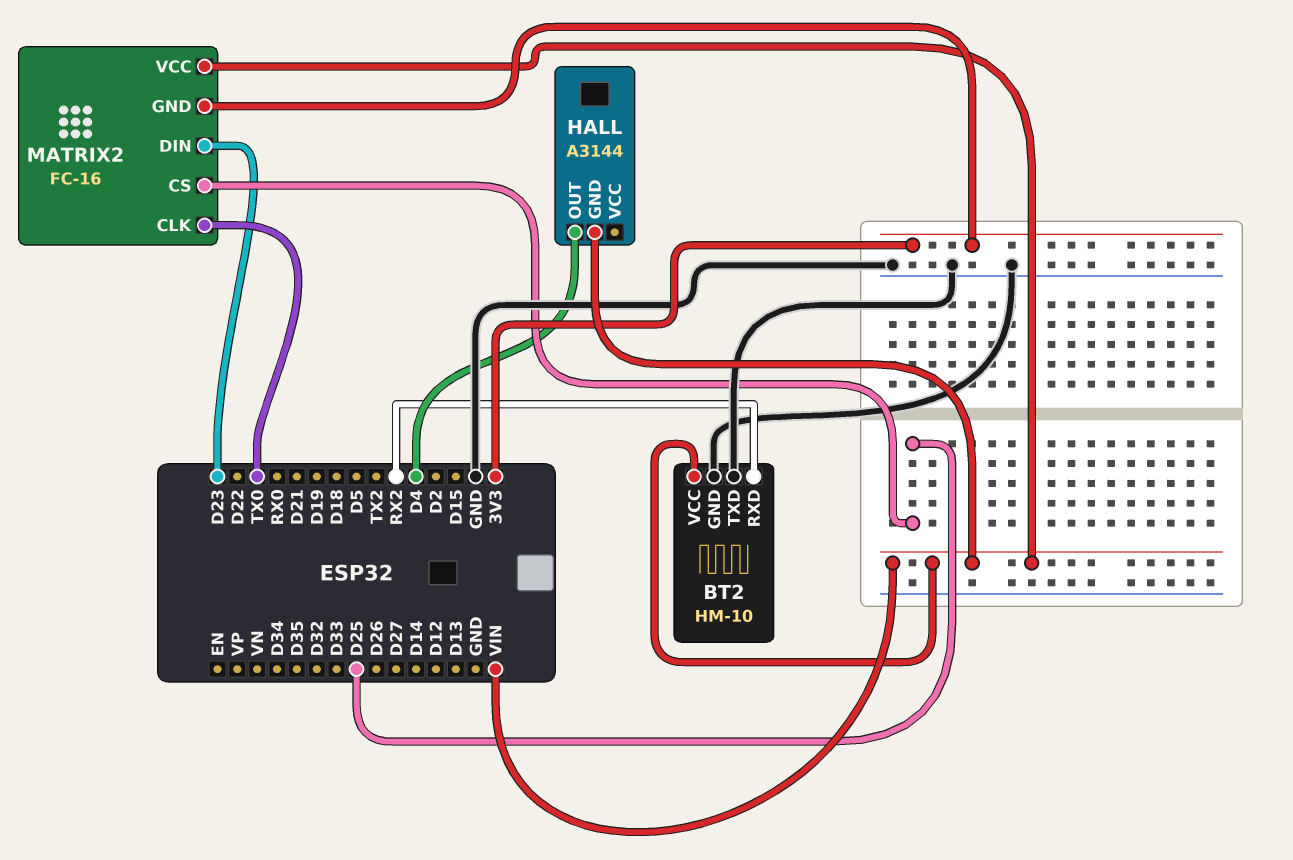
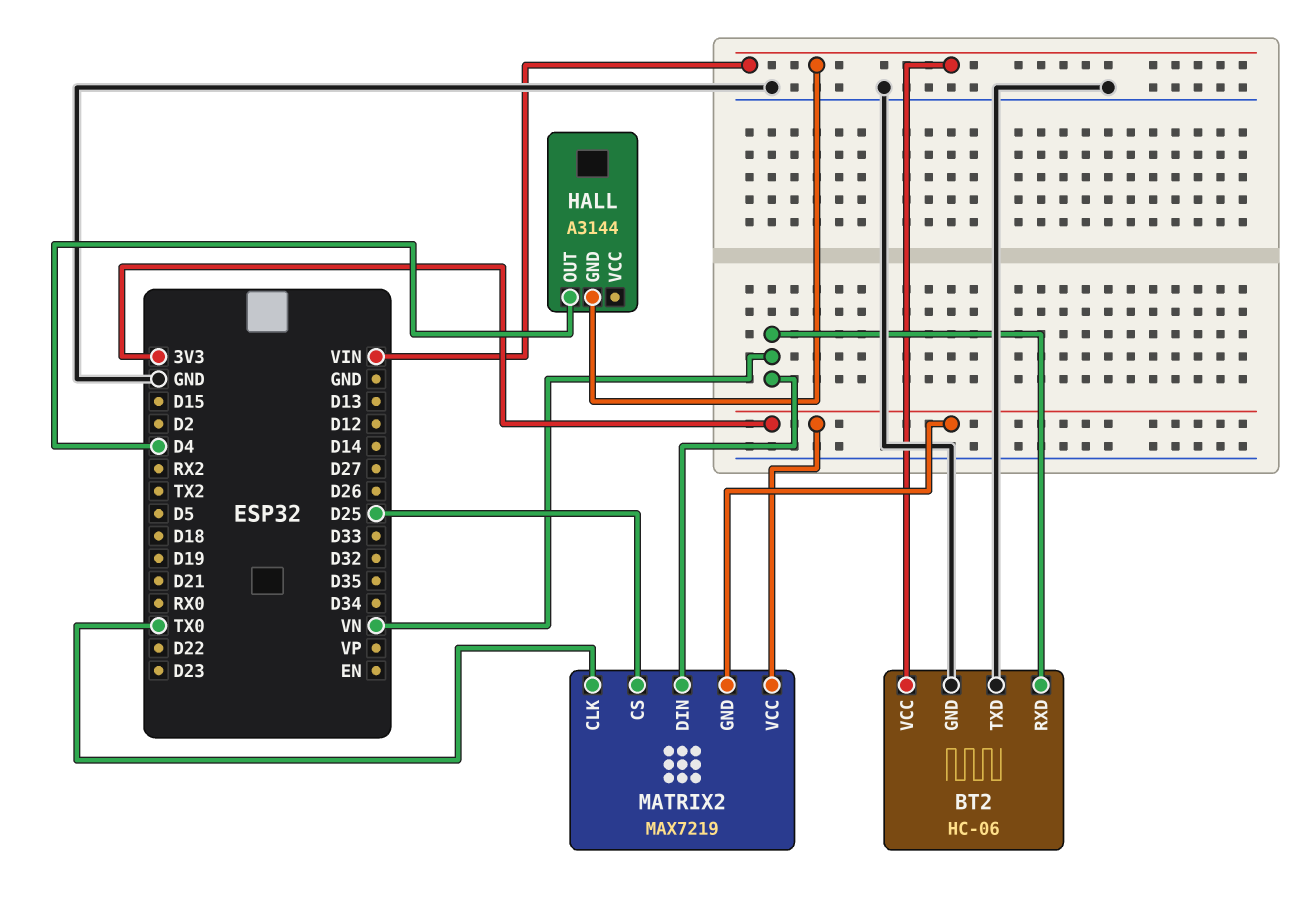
BT2: HM-10 -> HC-06
BT2 pin RXD: RX2 -> VN
MATRIX2: FC-16 -> MAX7219
MATRIX2 pin DIN: D23 -> VN
MATRIX2 pin VCC: VIN -> 3V3

